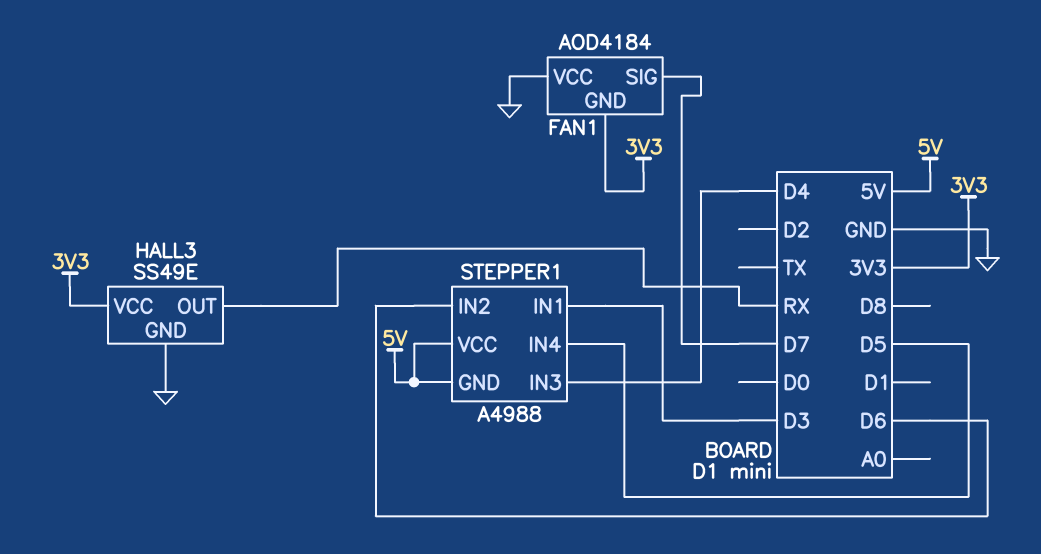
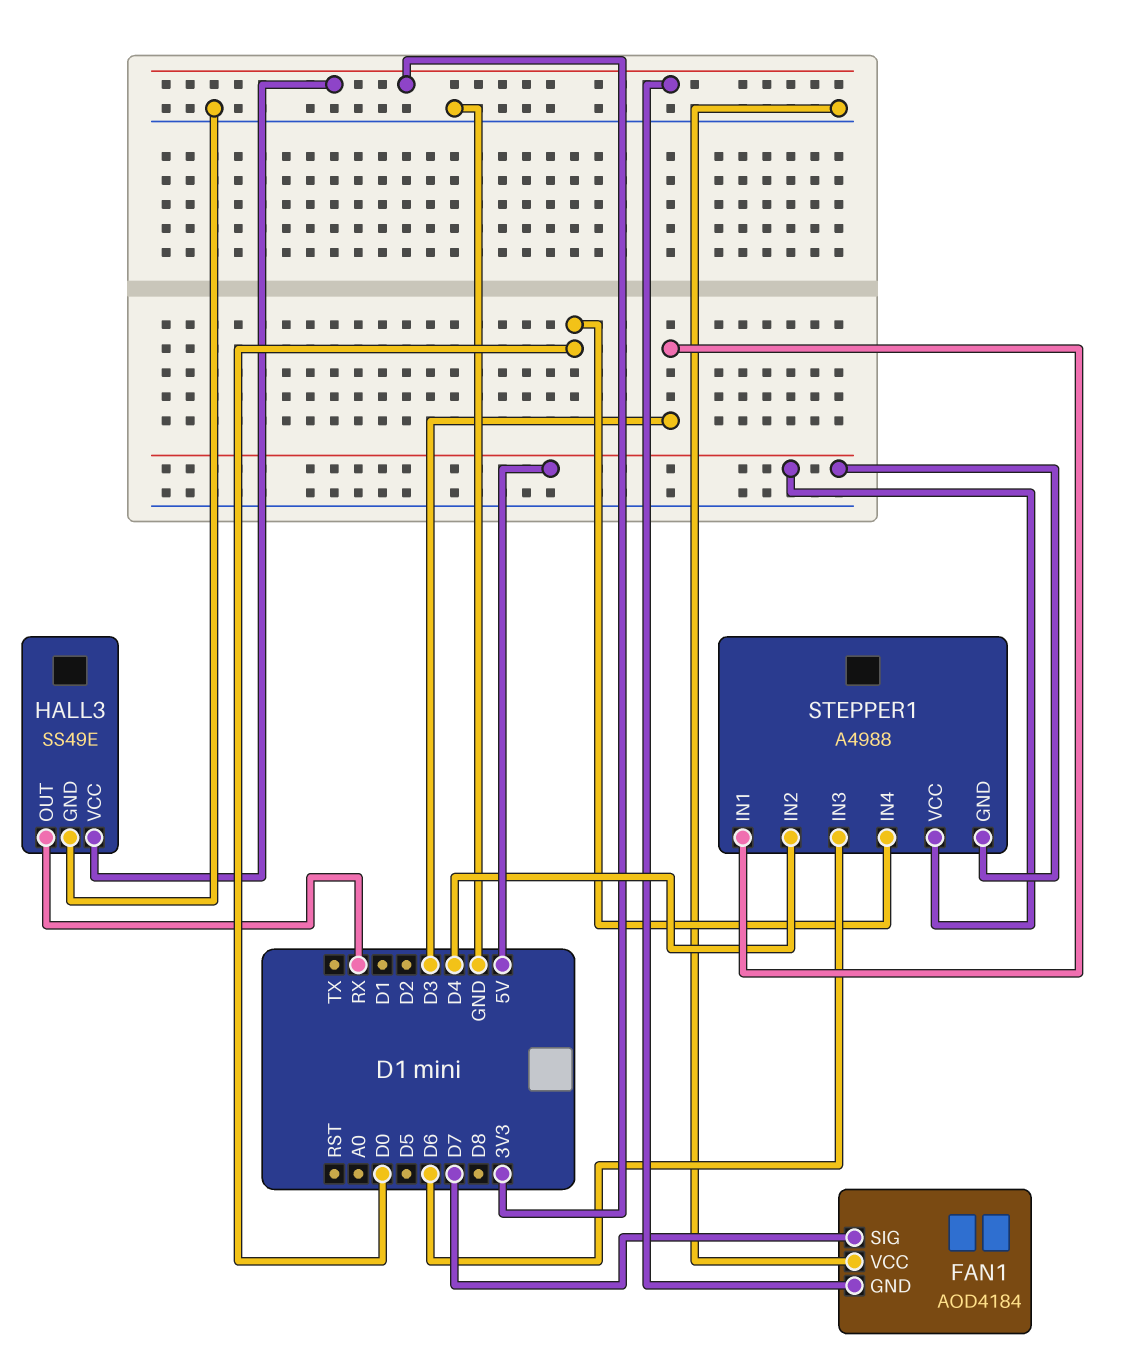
STEPPER1 pin IN2: D6 -> D4
STEPPER1 pin IN3: D4 -> D6
STEPPER1 pin IN4: D5 -> D0

